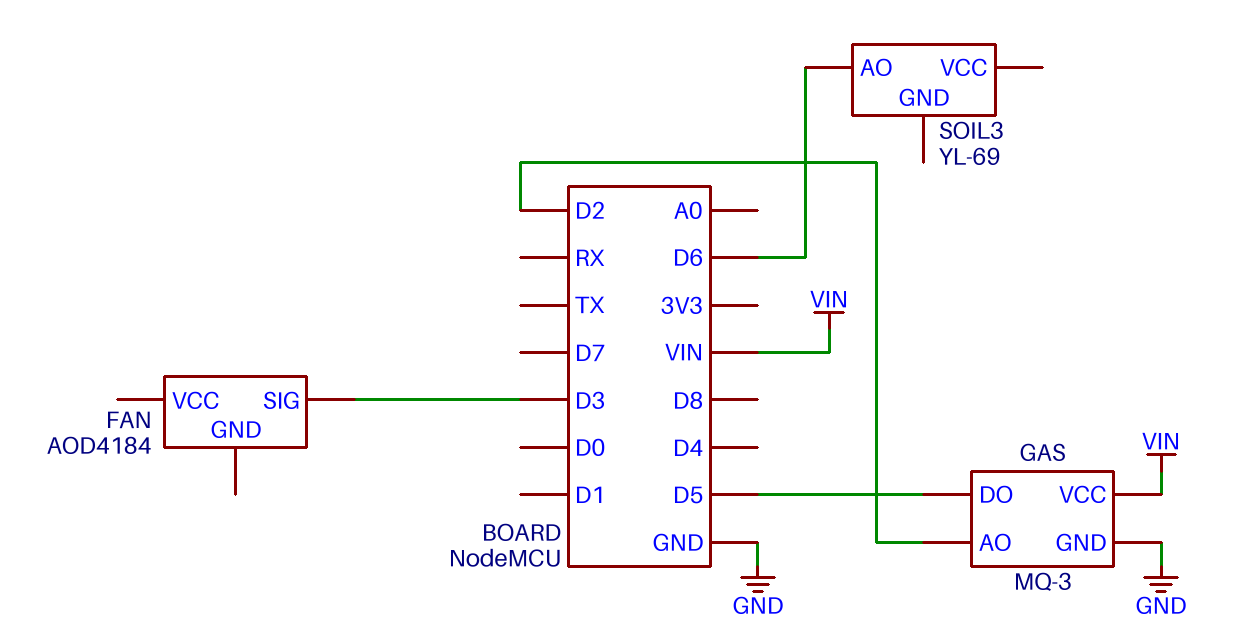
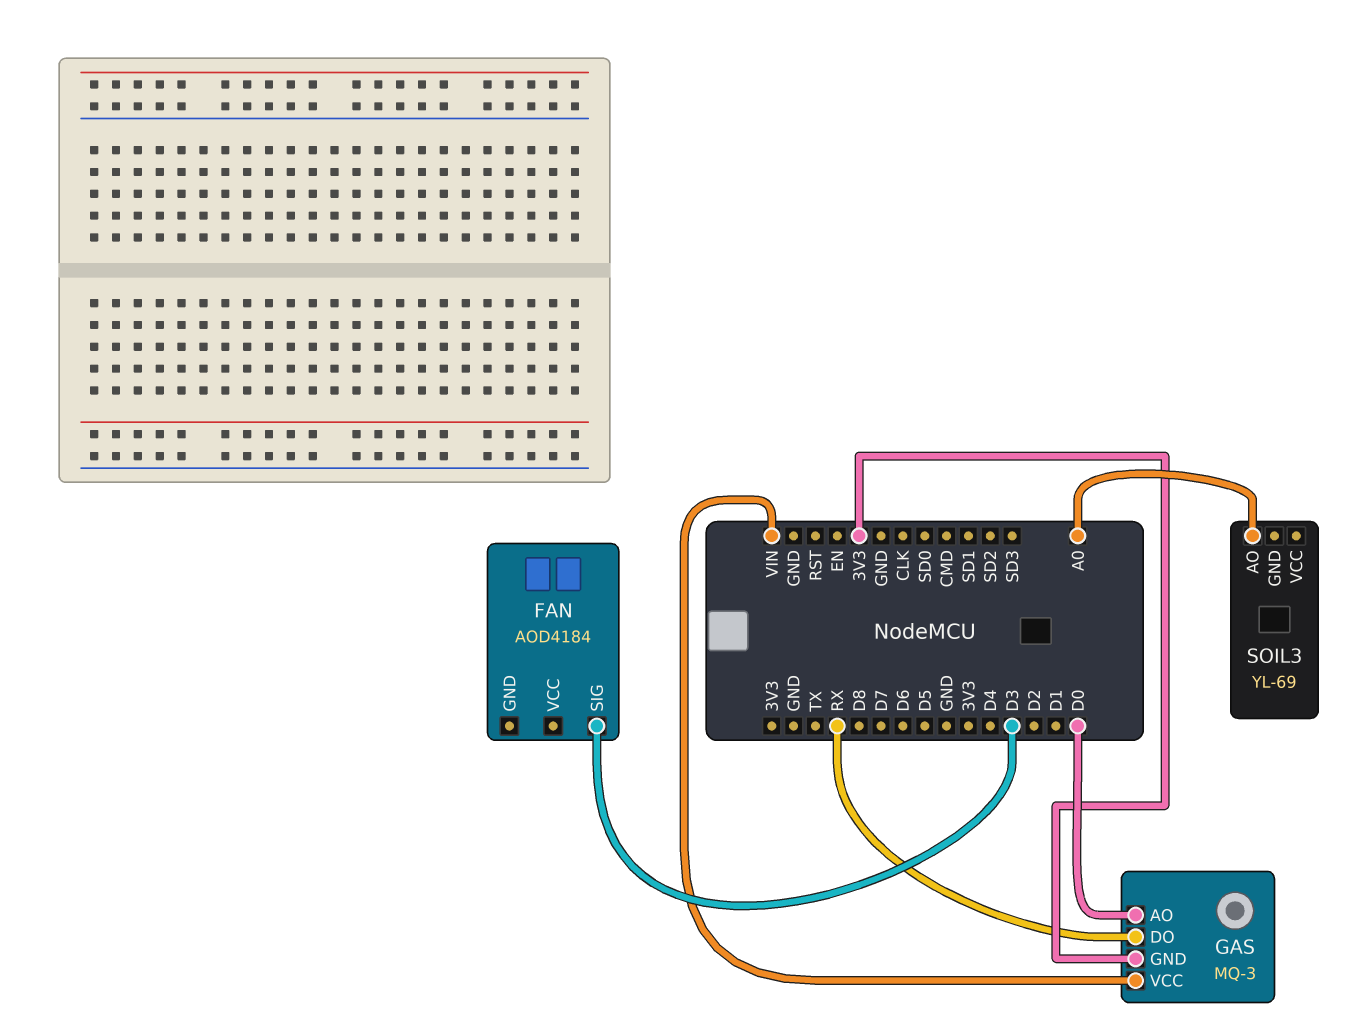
GAS pin AO: D2 -> D0
GAS pin DO: D5 -> RX
GAS pin GND: GND -> 3V3
SOIL3 pin AO: D6 -> A0

